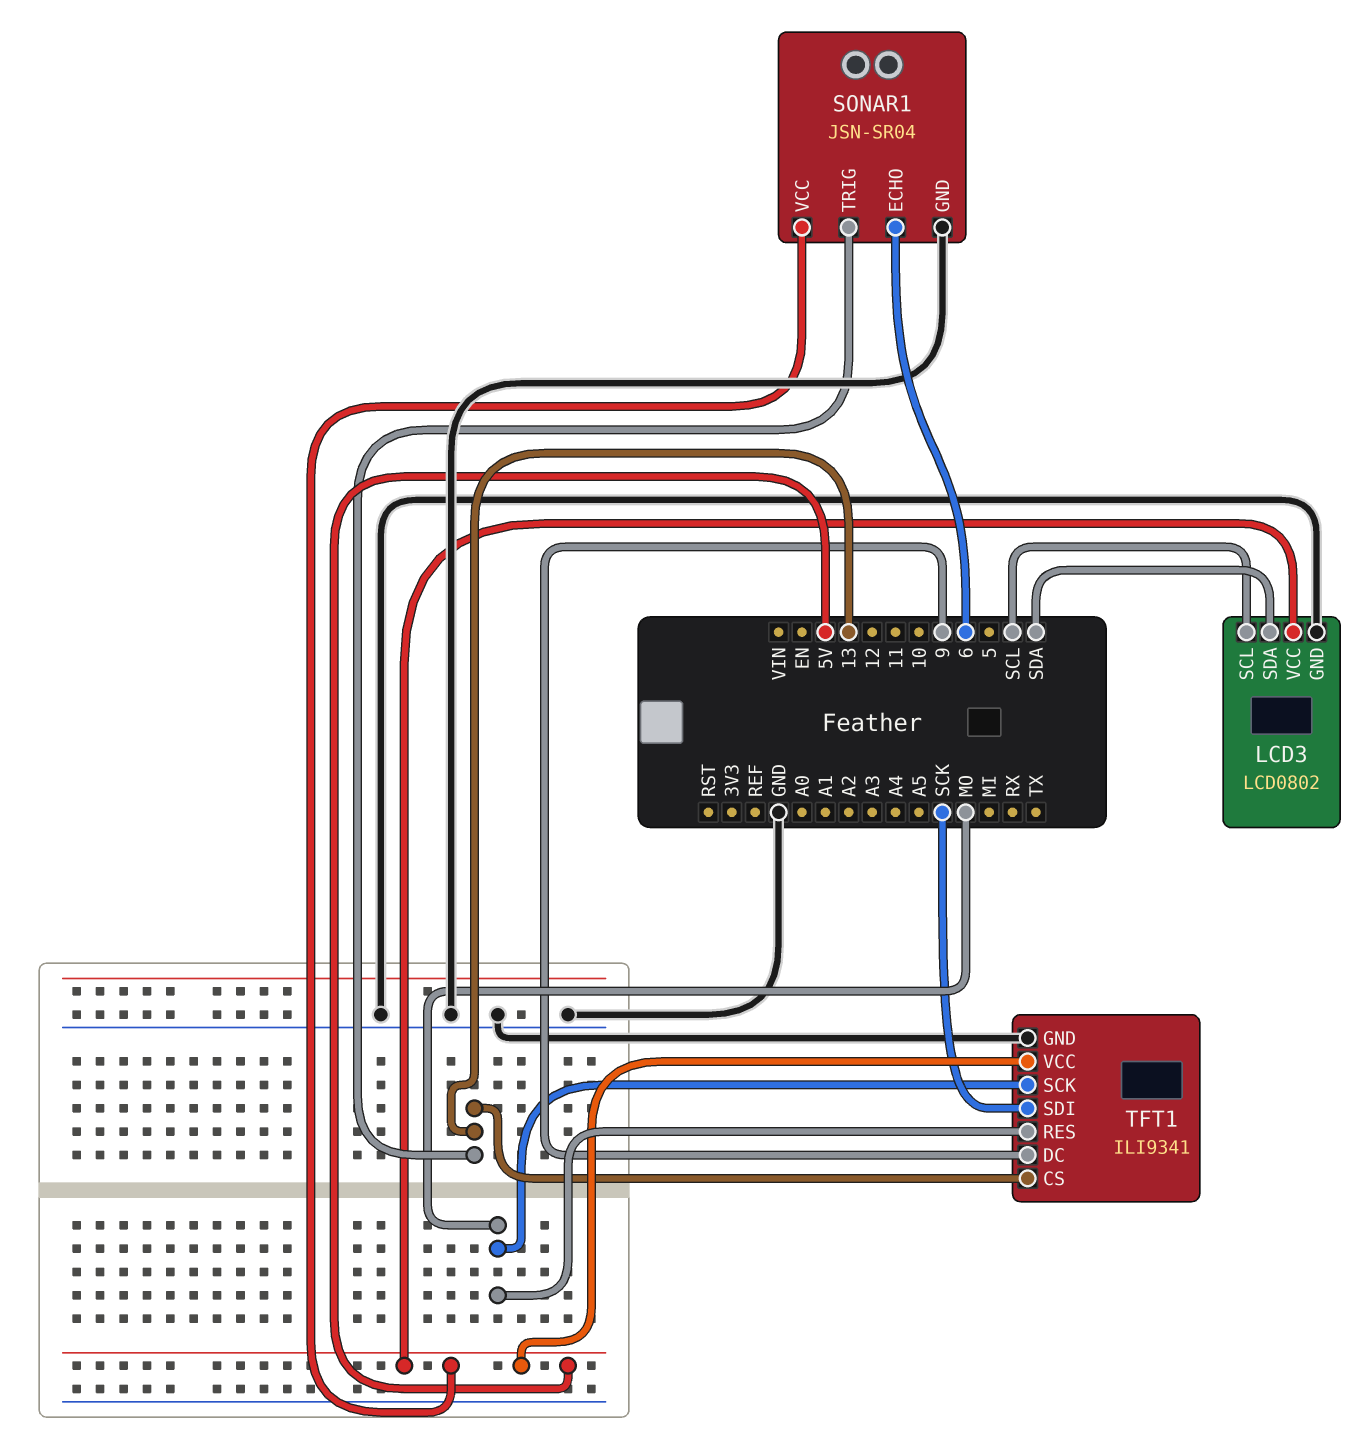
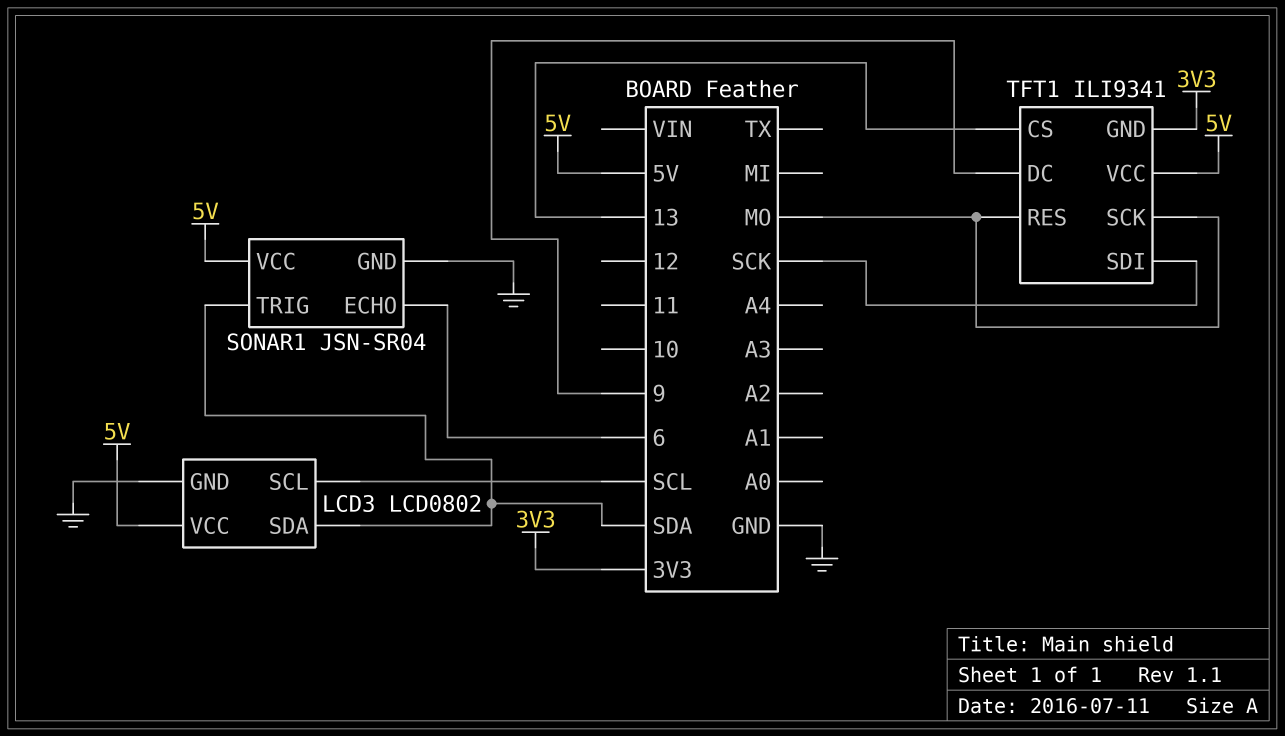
SONAR1 pin TRIG: 13 -> SDA
TFT1 pin GND: GND -> 3V3

